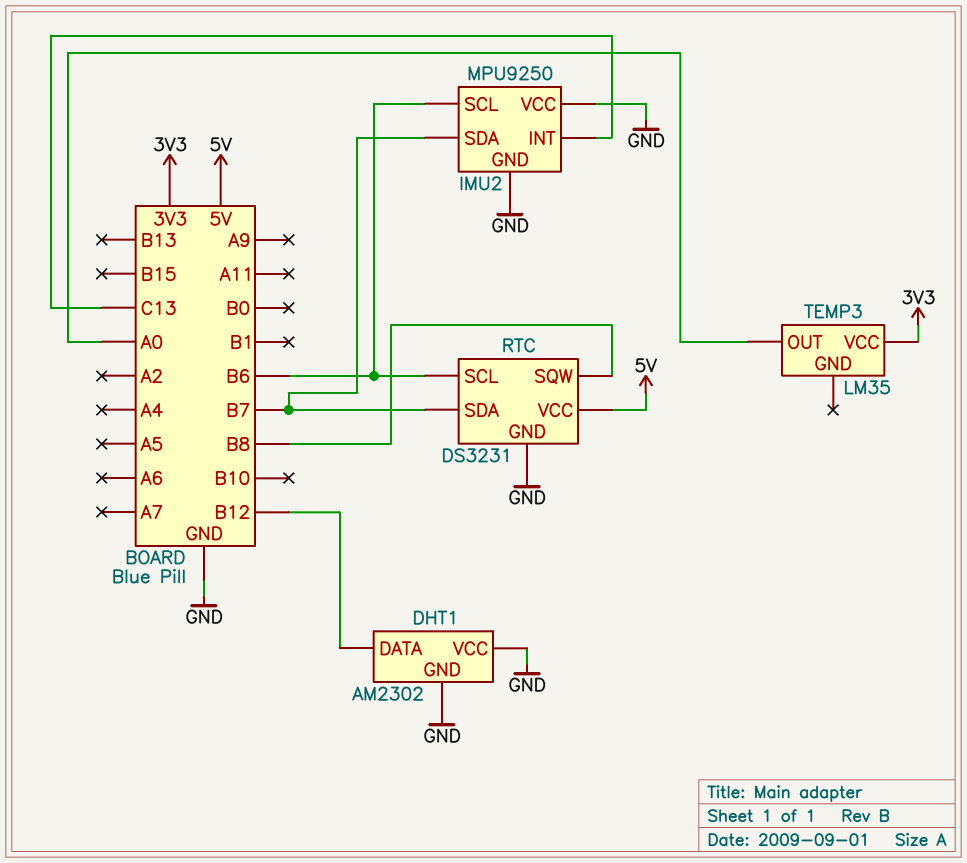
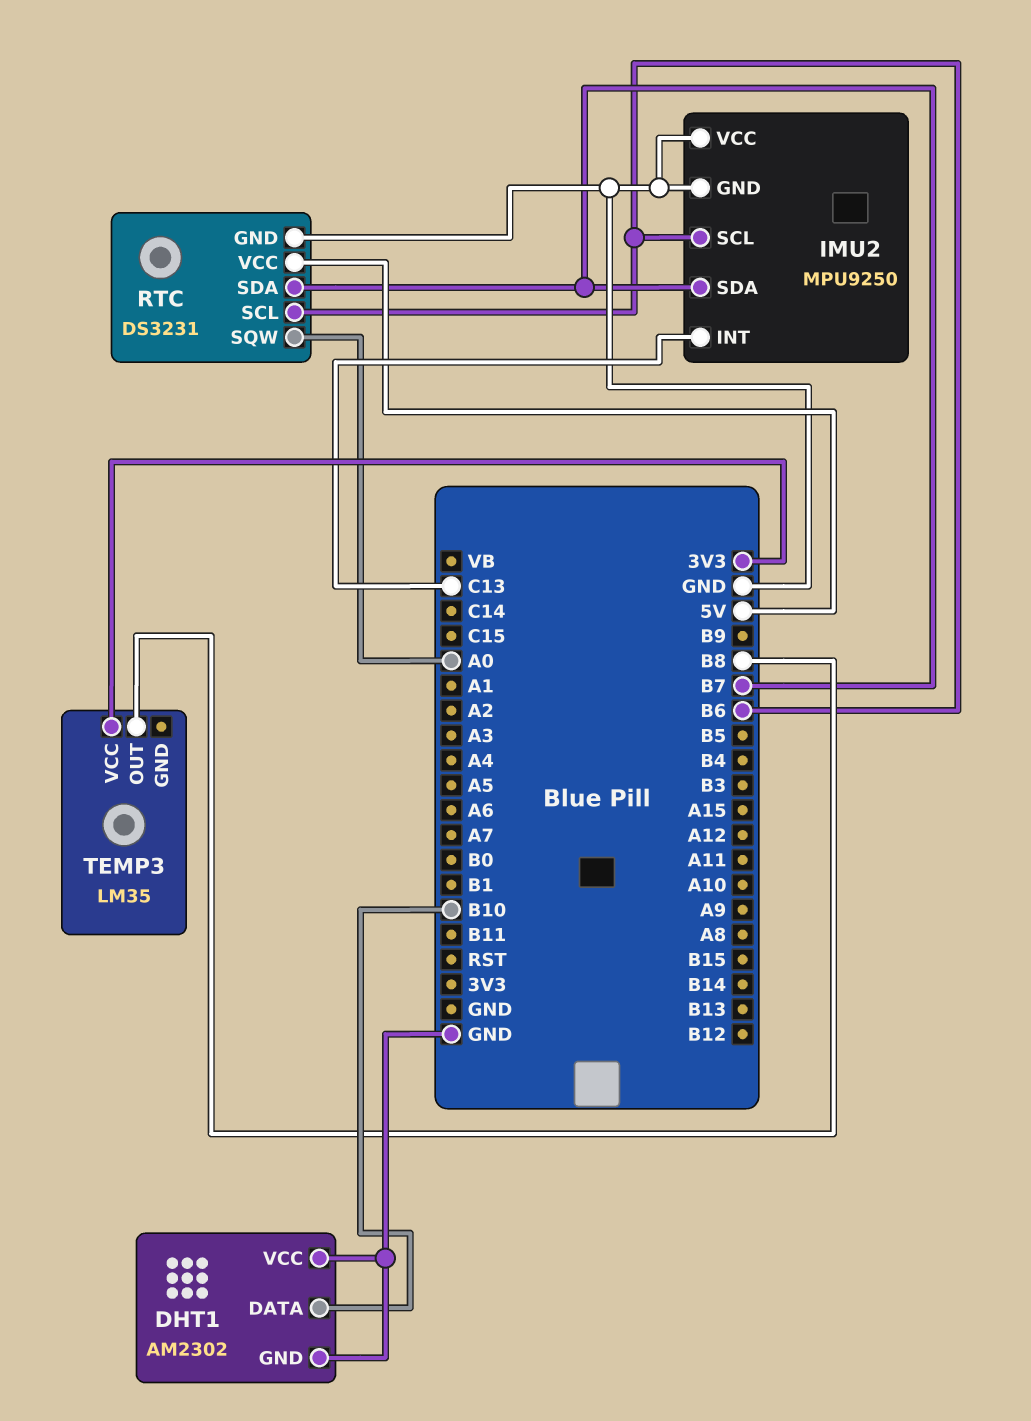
DHT1 pin DATA: B12 -> B10
RTC pin SQW: B8 -> A0
TEMP3 pin OUT: A0 -> B8

